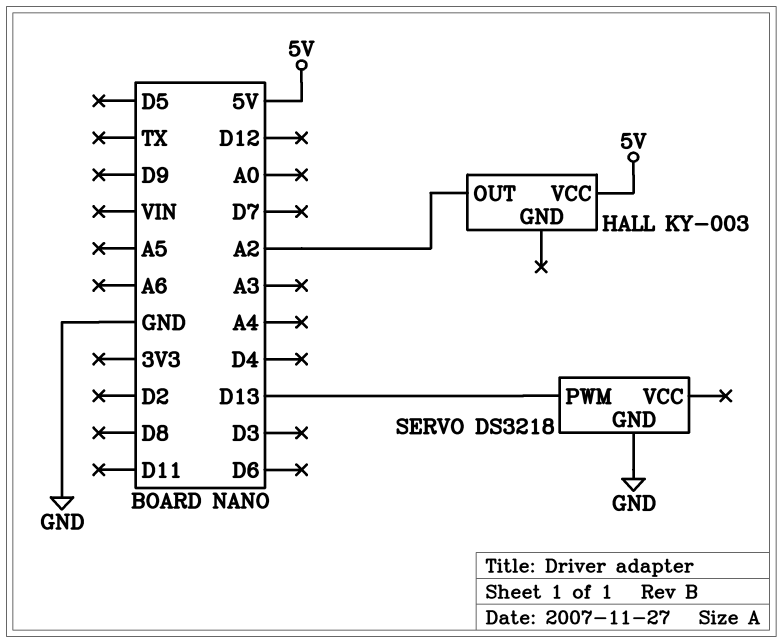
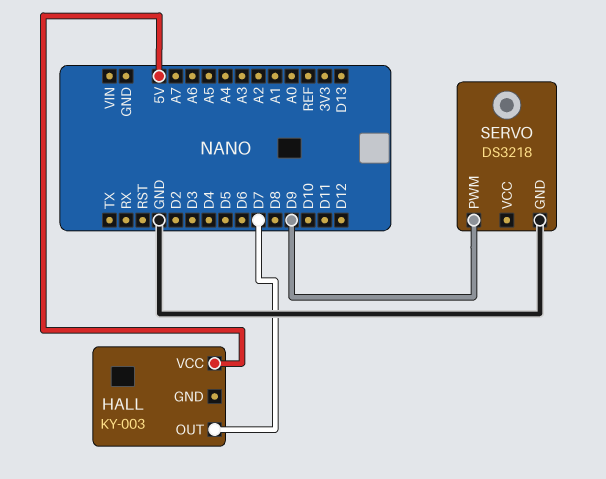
HALL pin OUT: A2 -> D7
SERVO pin PWM: D13 -> D9

